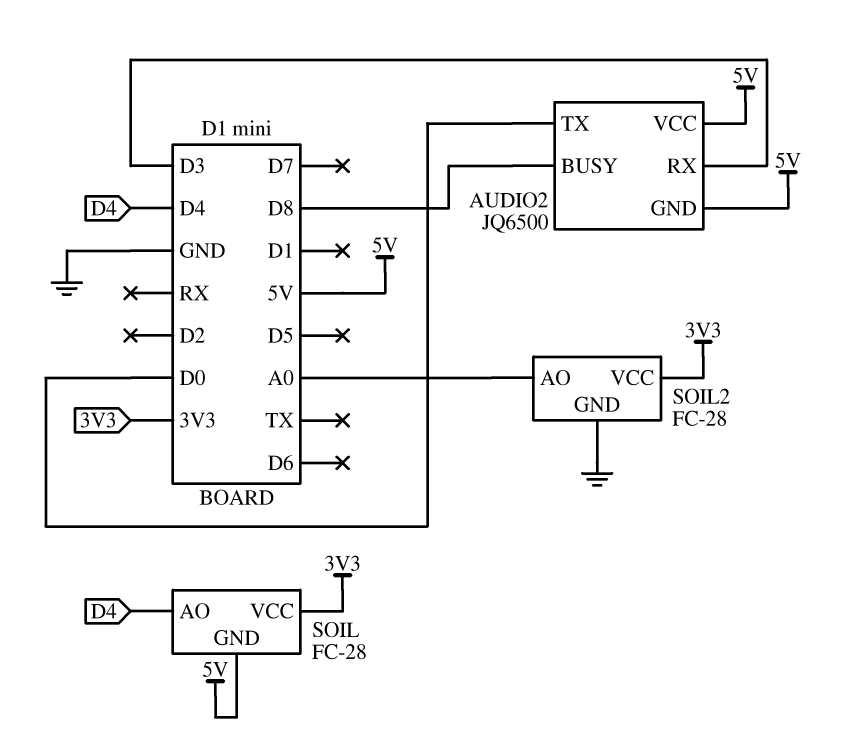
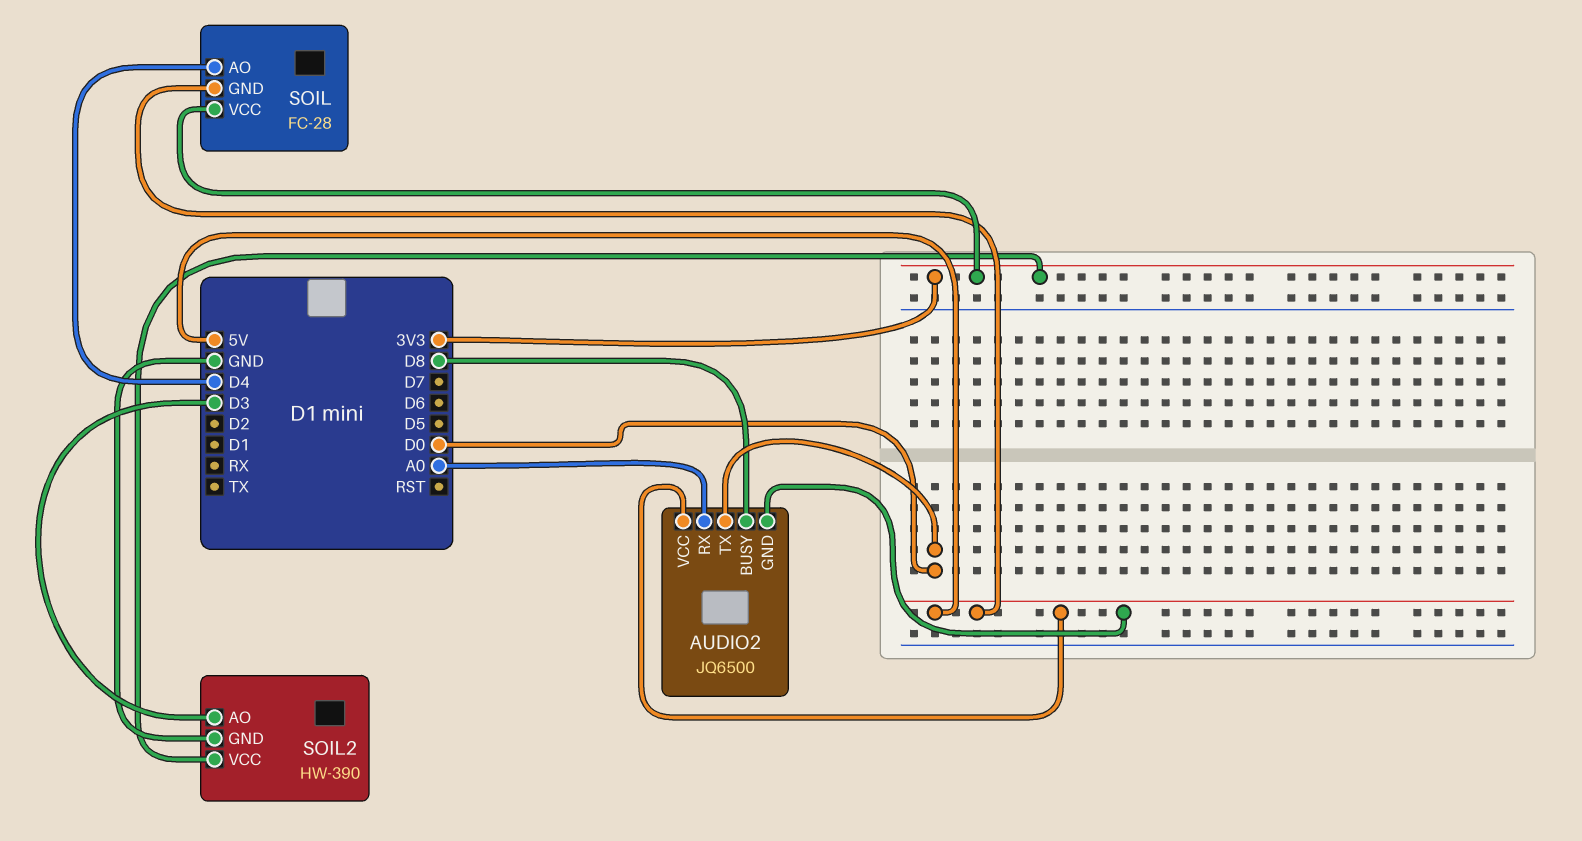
AUDIO2 pin RX: D3 -> A0
SOIL2: FC-28 -> HW-390
SOIL2 pin AO: A0 -> D3

